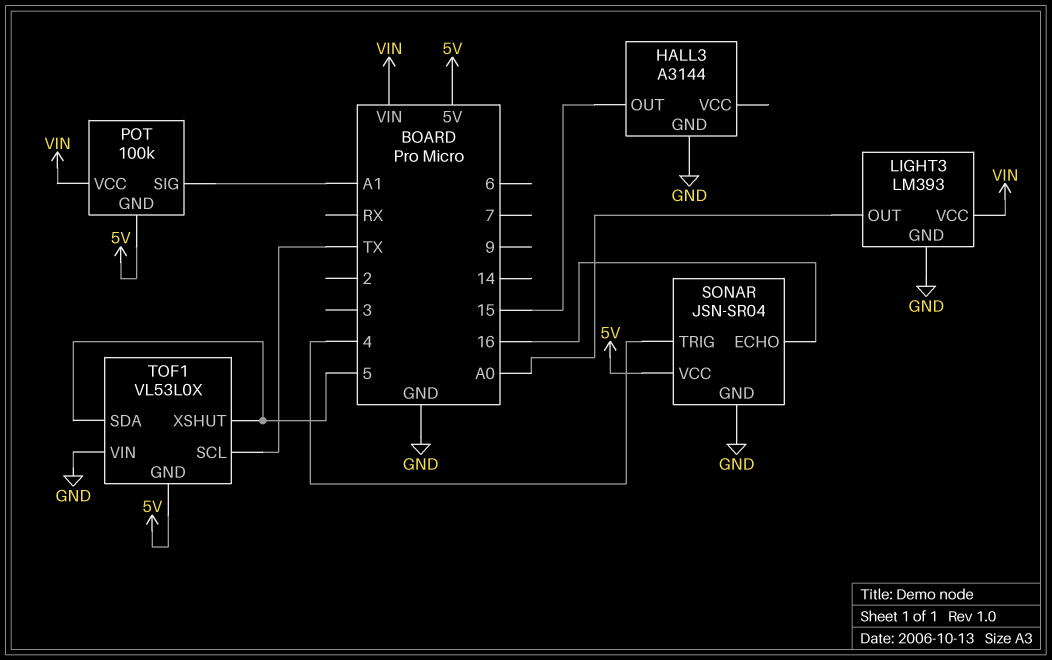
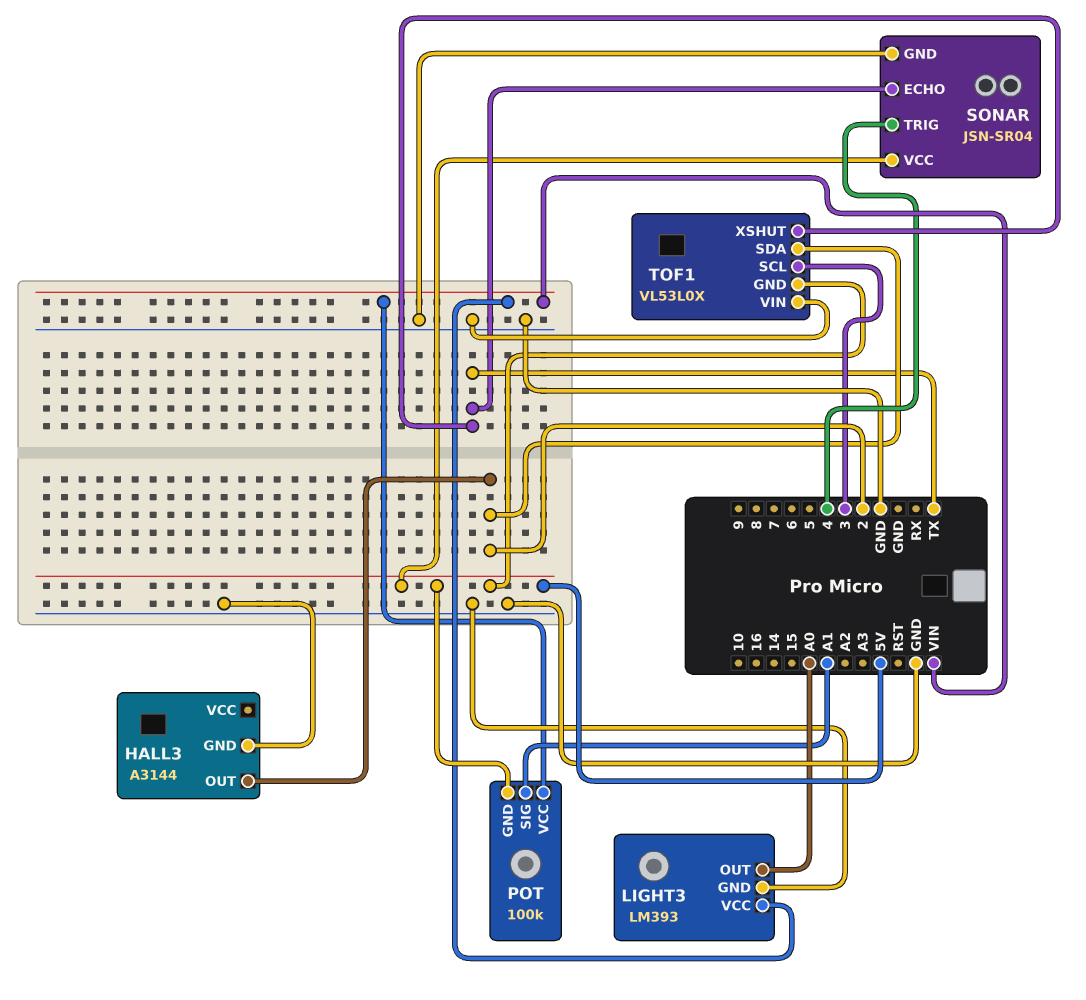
HALL3 pin OUT: 15 -> 2
SONAR pin ECHO: 16 -> TX
TOF1 pin SCL: TX -> 3
TOF1 pin SDA: 5 -> 2
TOF1 pin XSHUT: 5 -> TX

